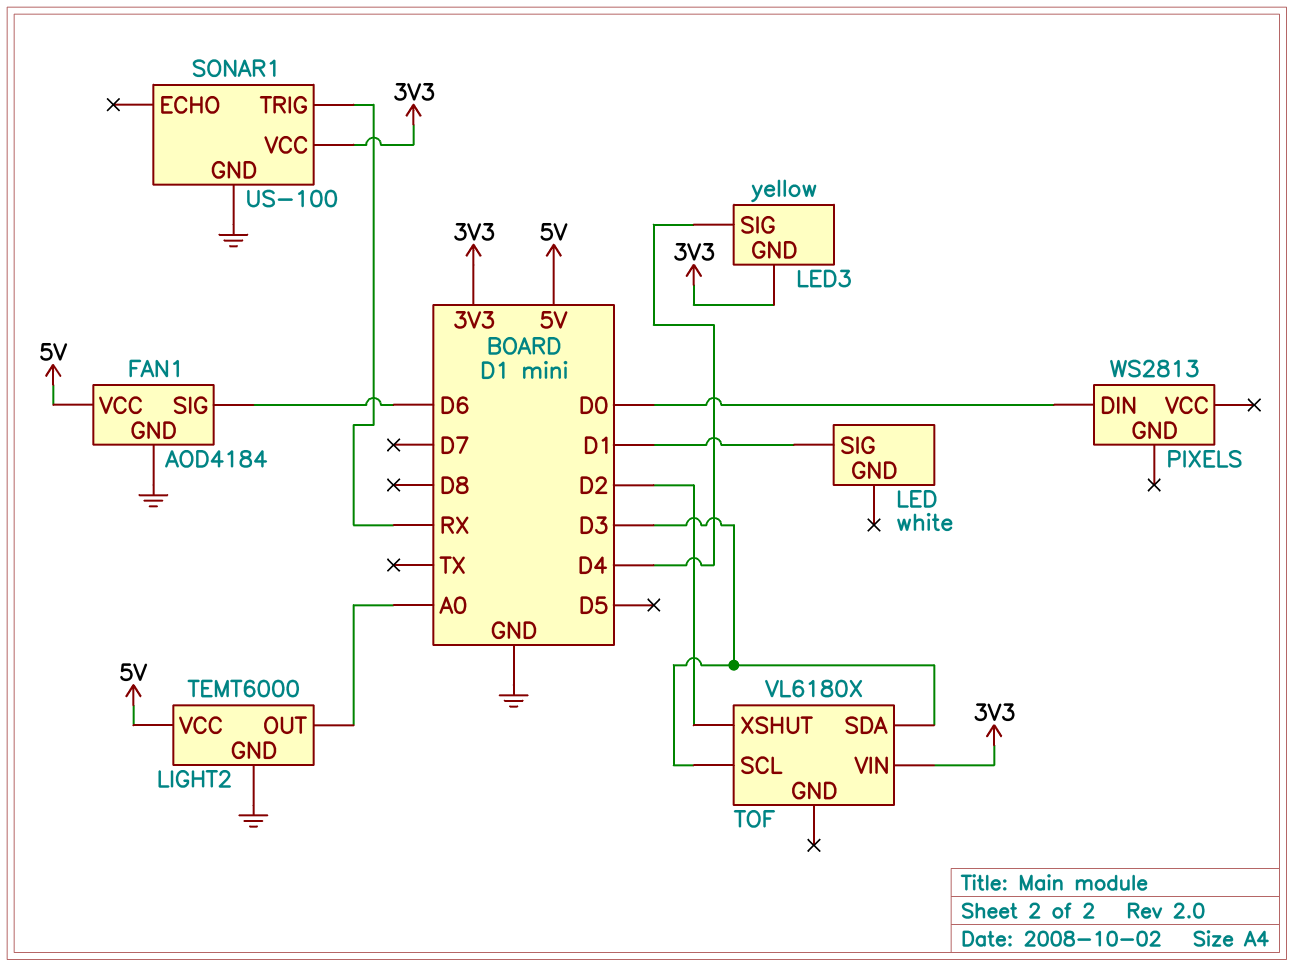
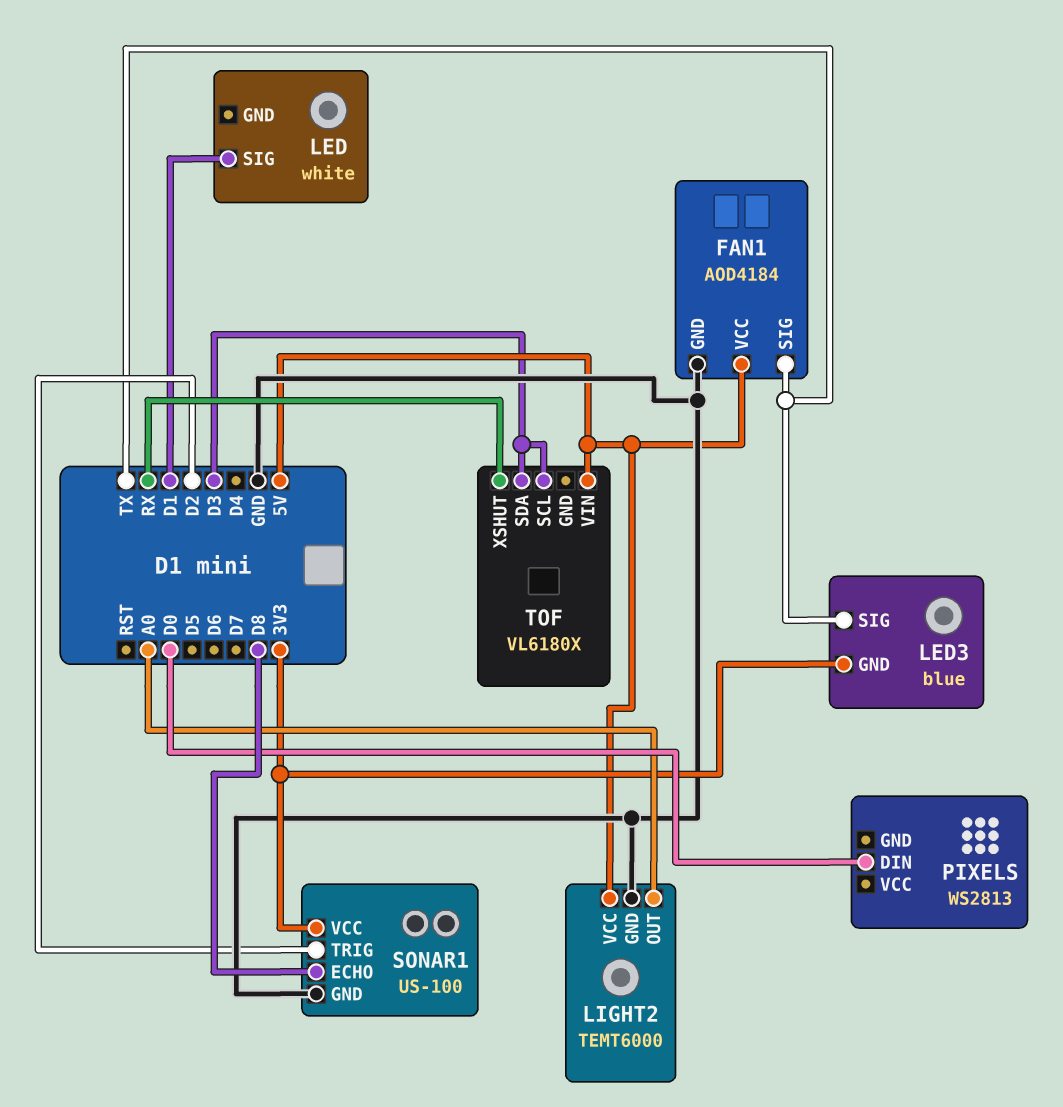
FAN1 pin SIG: D6 -> TX
LED3: yellow -> blue
LED3 pin SIG: D4 -> TX
SONAR1 pin ECHO: none -> D8
SONAR1 pin TRIG: RX -> D2
TOF pin VIN: 3V3 -> 5V
TOF pin XSHUT: D2 -> RX

